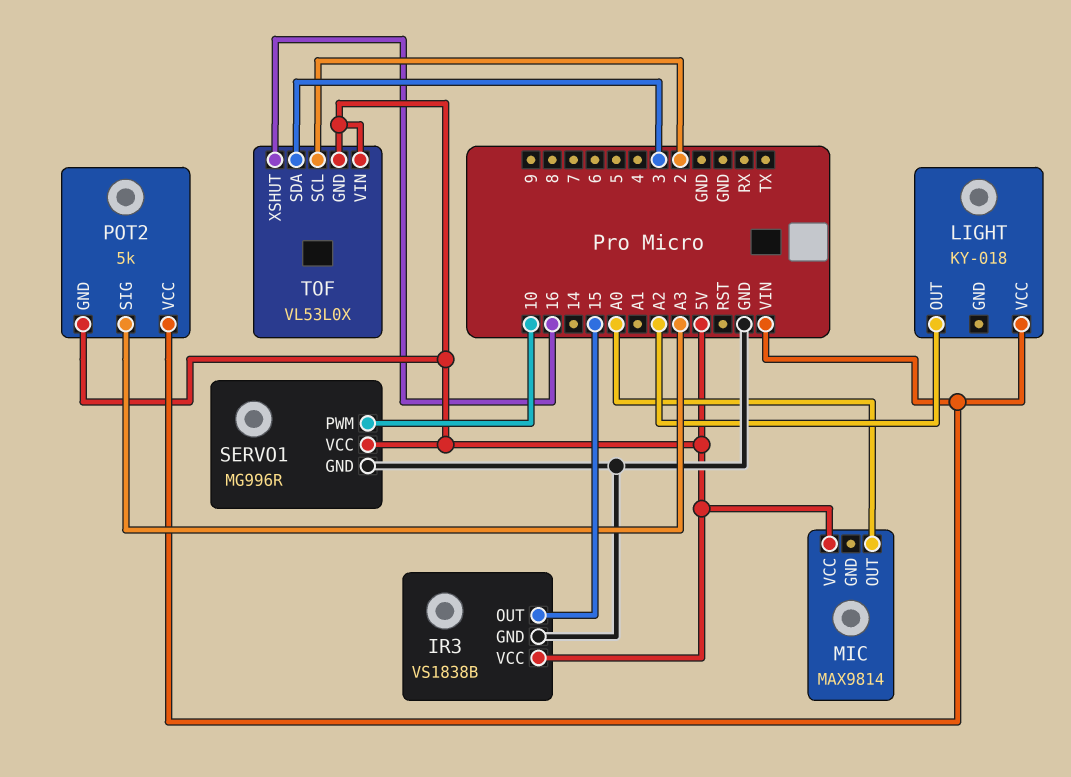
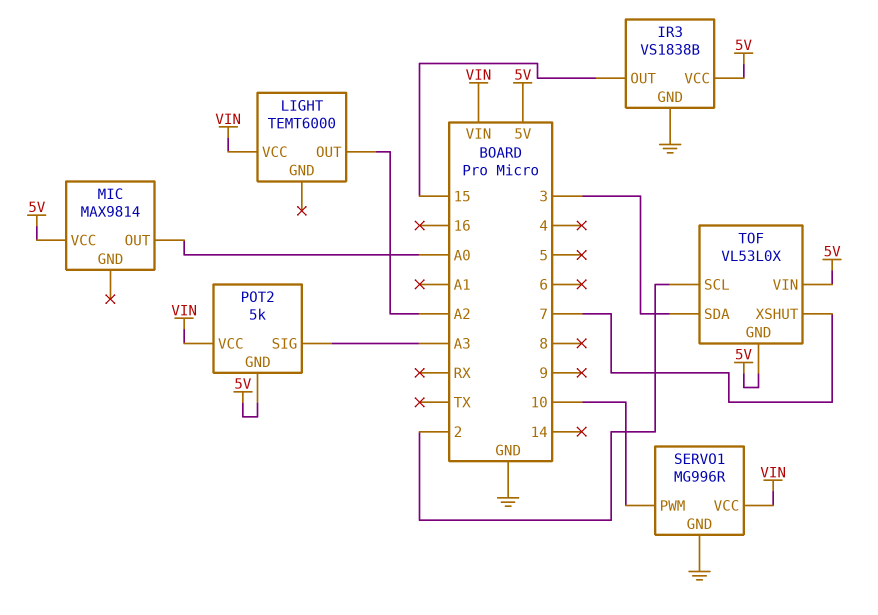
LIGHT: KY-018 -> TEMT6000
SERVO1 pin VCC: 5V -> VIN
TOF pin XSHUT: 16 -> 7

